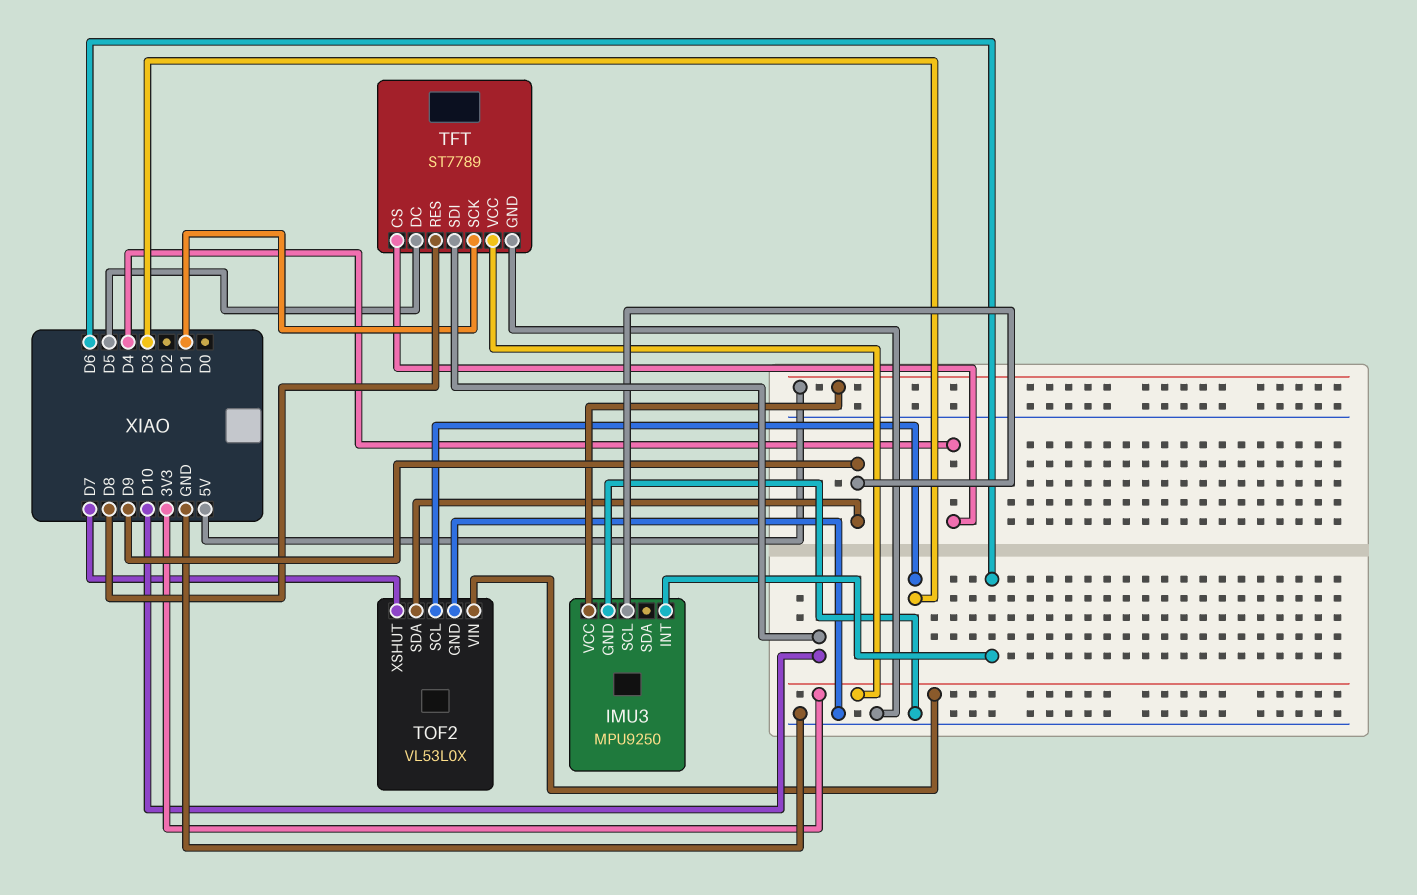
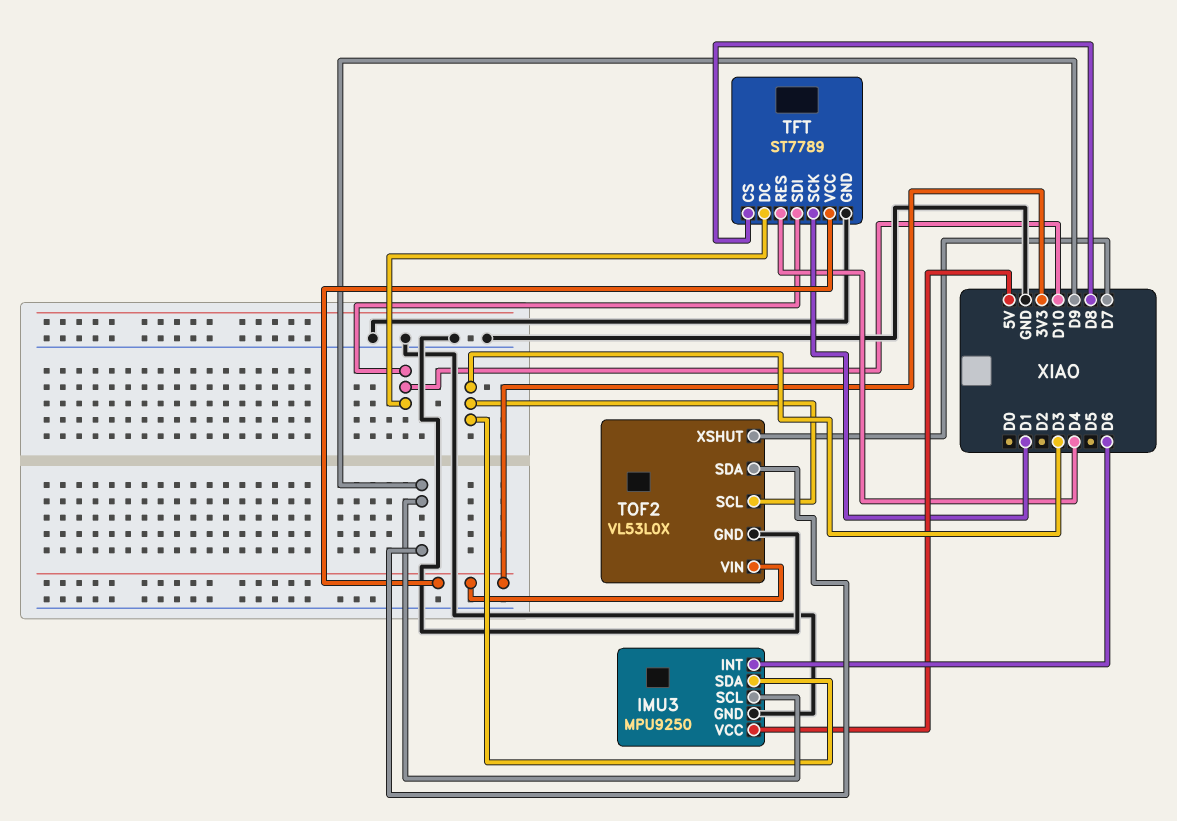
IMU3 pin SDA: none -> D3
TFT pin CS: D4 -> D8
TFT pin DC: D5 -> D10
TFT pin RES: D8 -> D4

